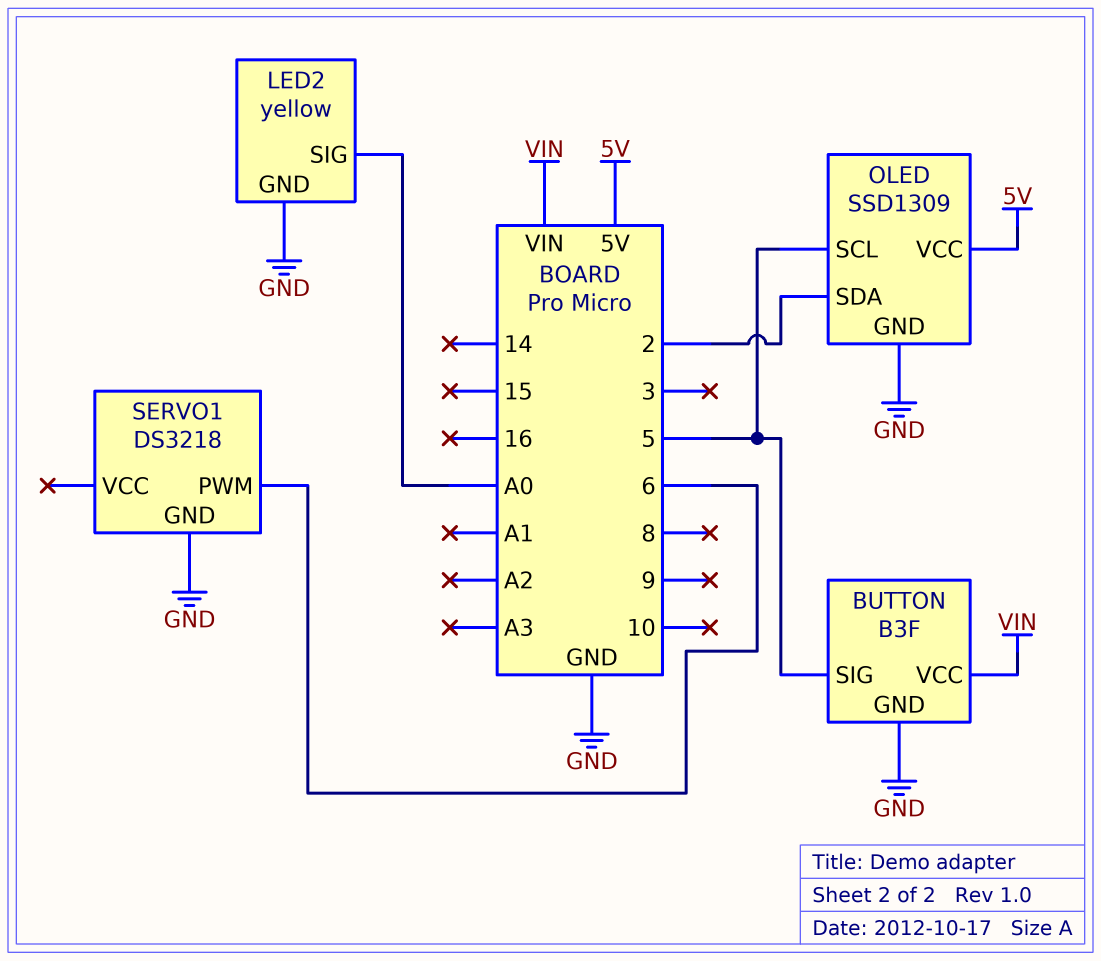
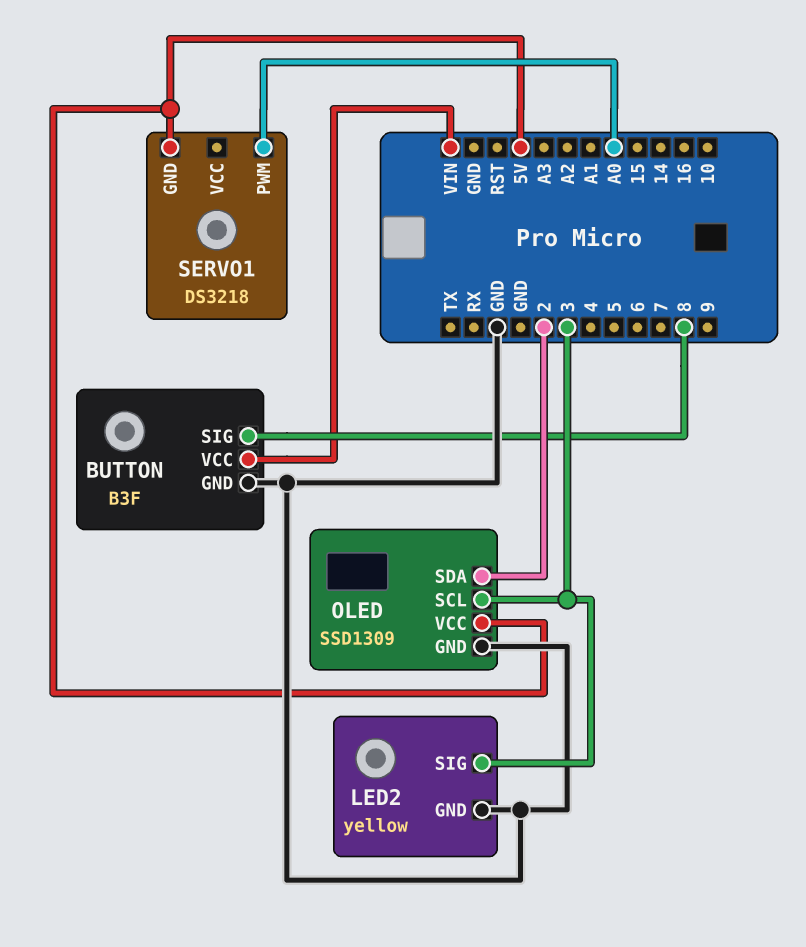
BUTTON pin SIG: 5 -> 8
LED2 pin SIG: A0 -> 3
OLED pin SCL: 5 -> 3
SERVO1 pin GND: GND -> 5V
SERVO1 pin PWM: 6 -> A0

